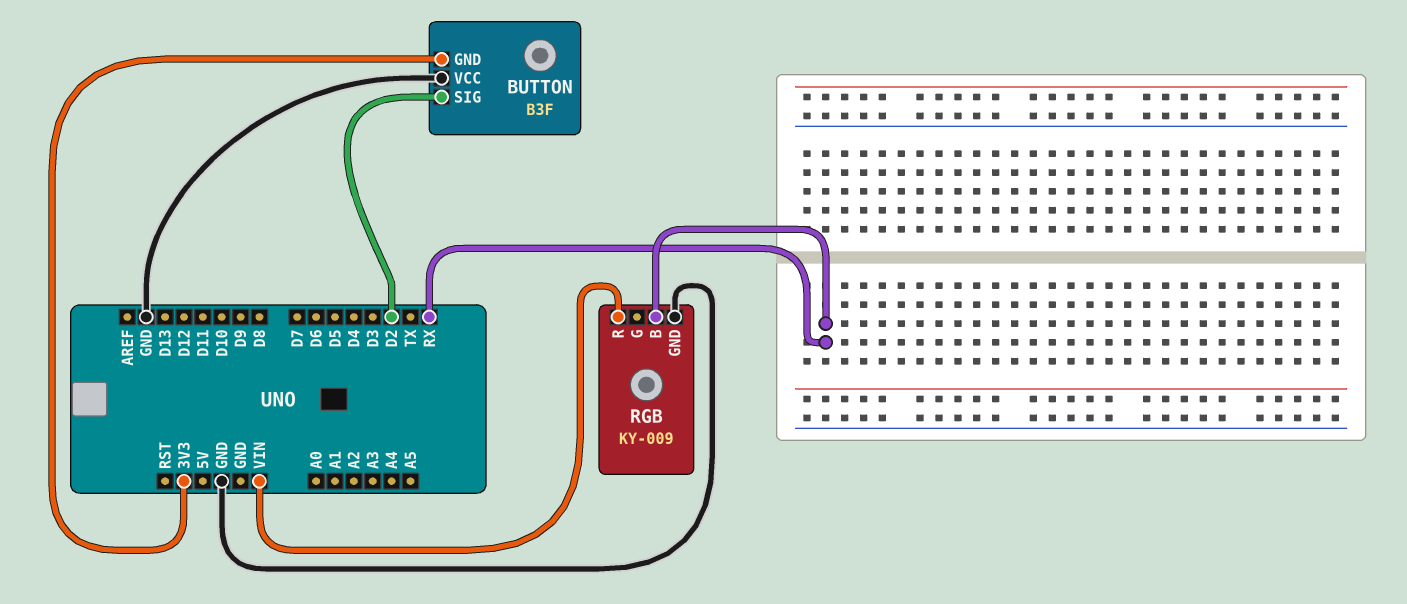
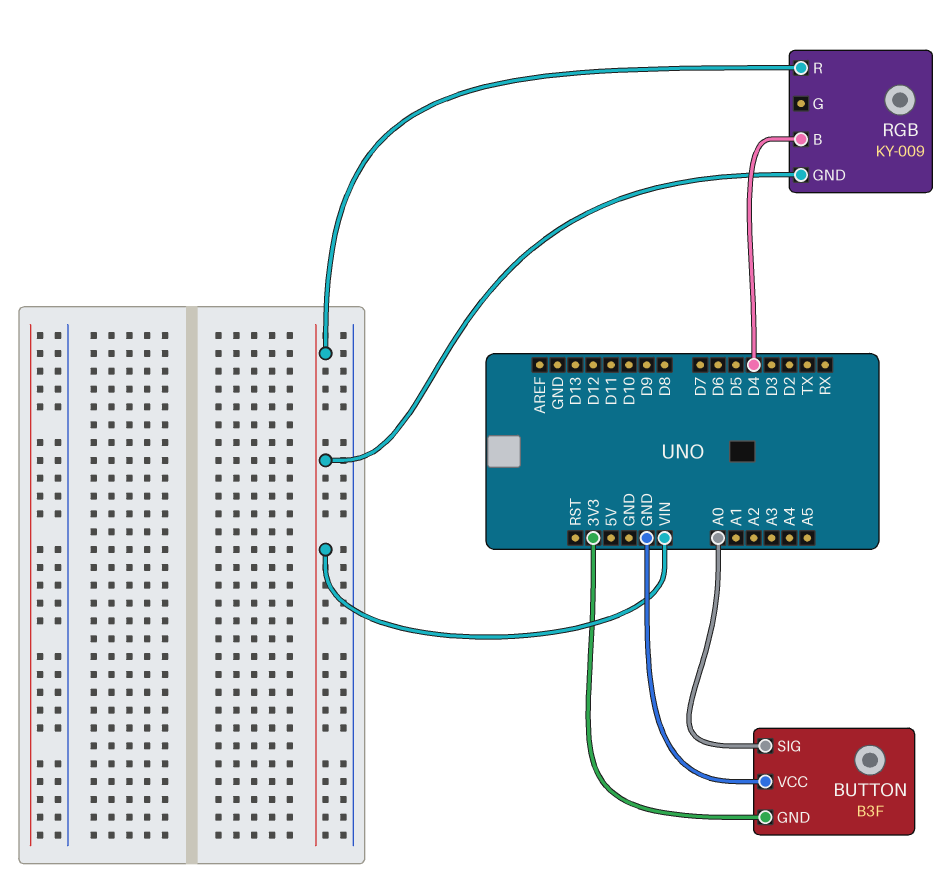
BUTTON pin SIG: D2 -> A0
RGB pin B: RX -> D4
RGB pin GND: GND -> VIN

